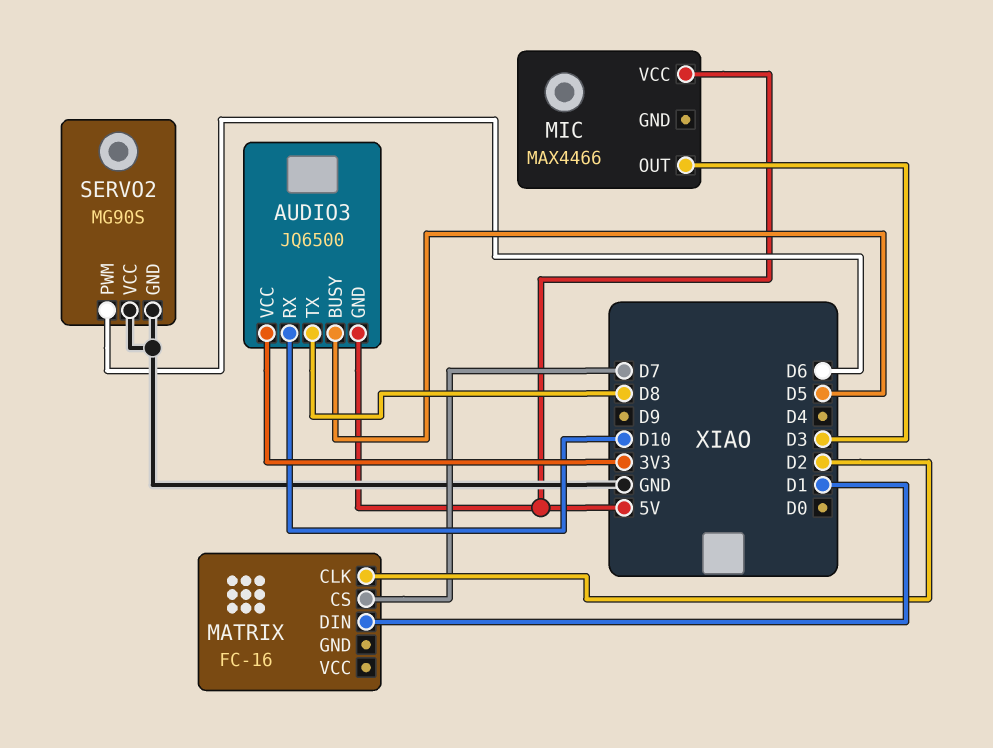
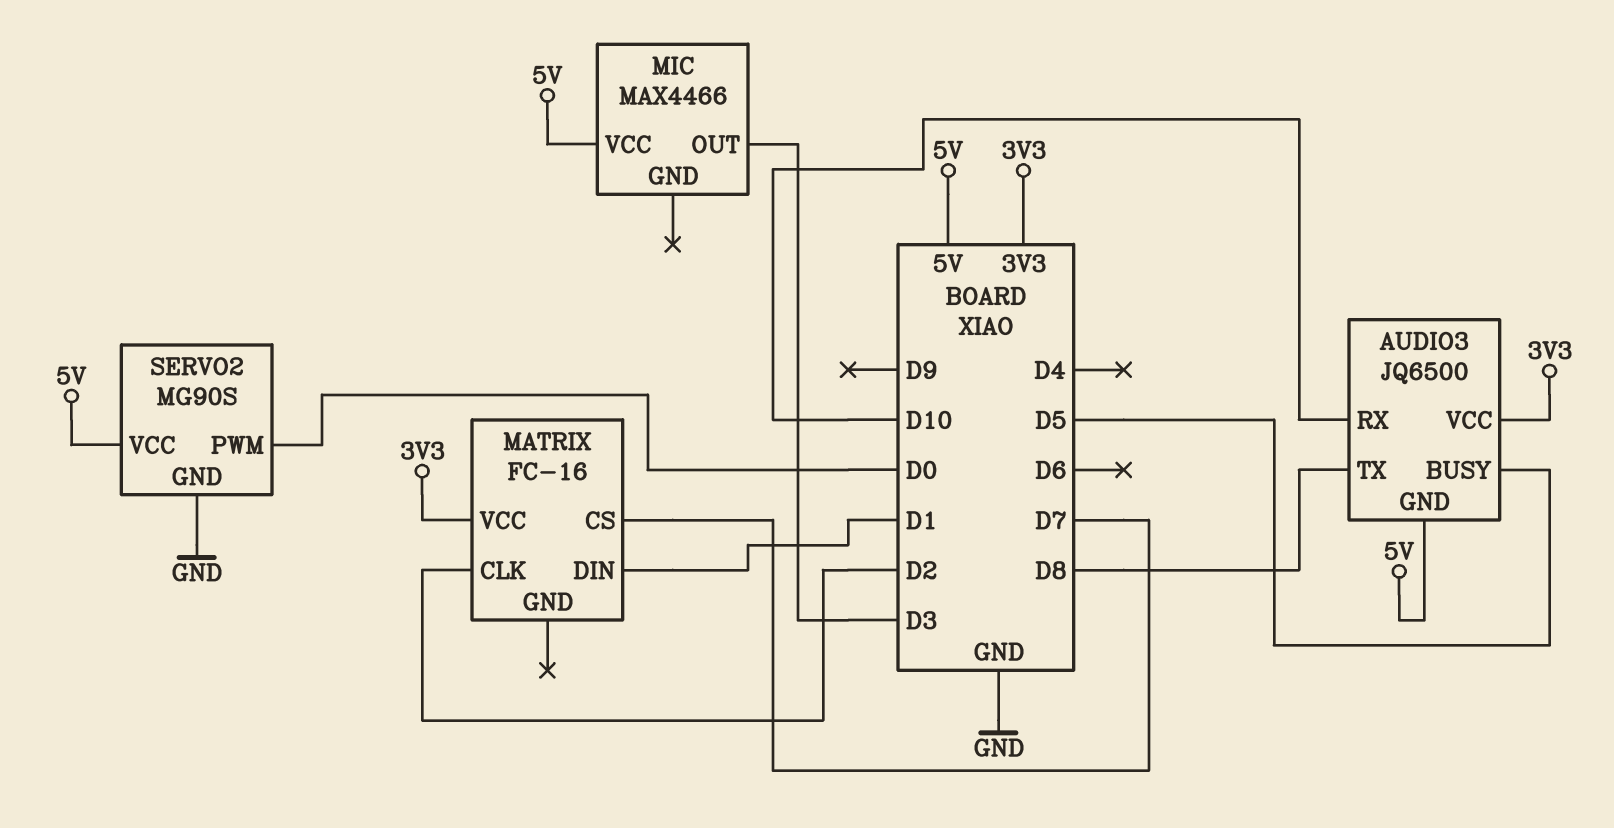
MATRIX pin VCC: none -> 3V3
SERVO2 pin PWM: D6 -> D0
SERVO2 pin VCC: GND -> 5V

